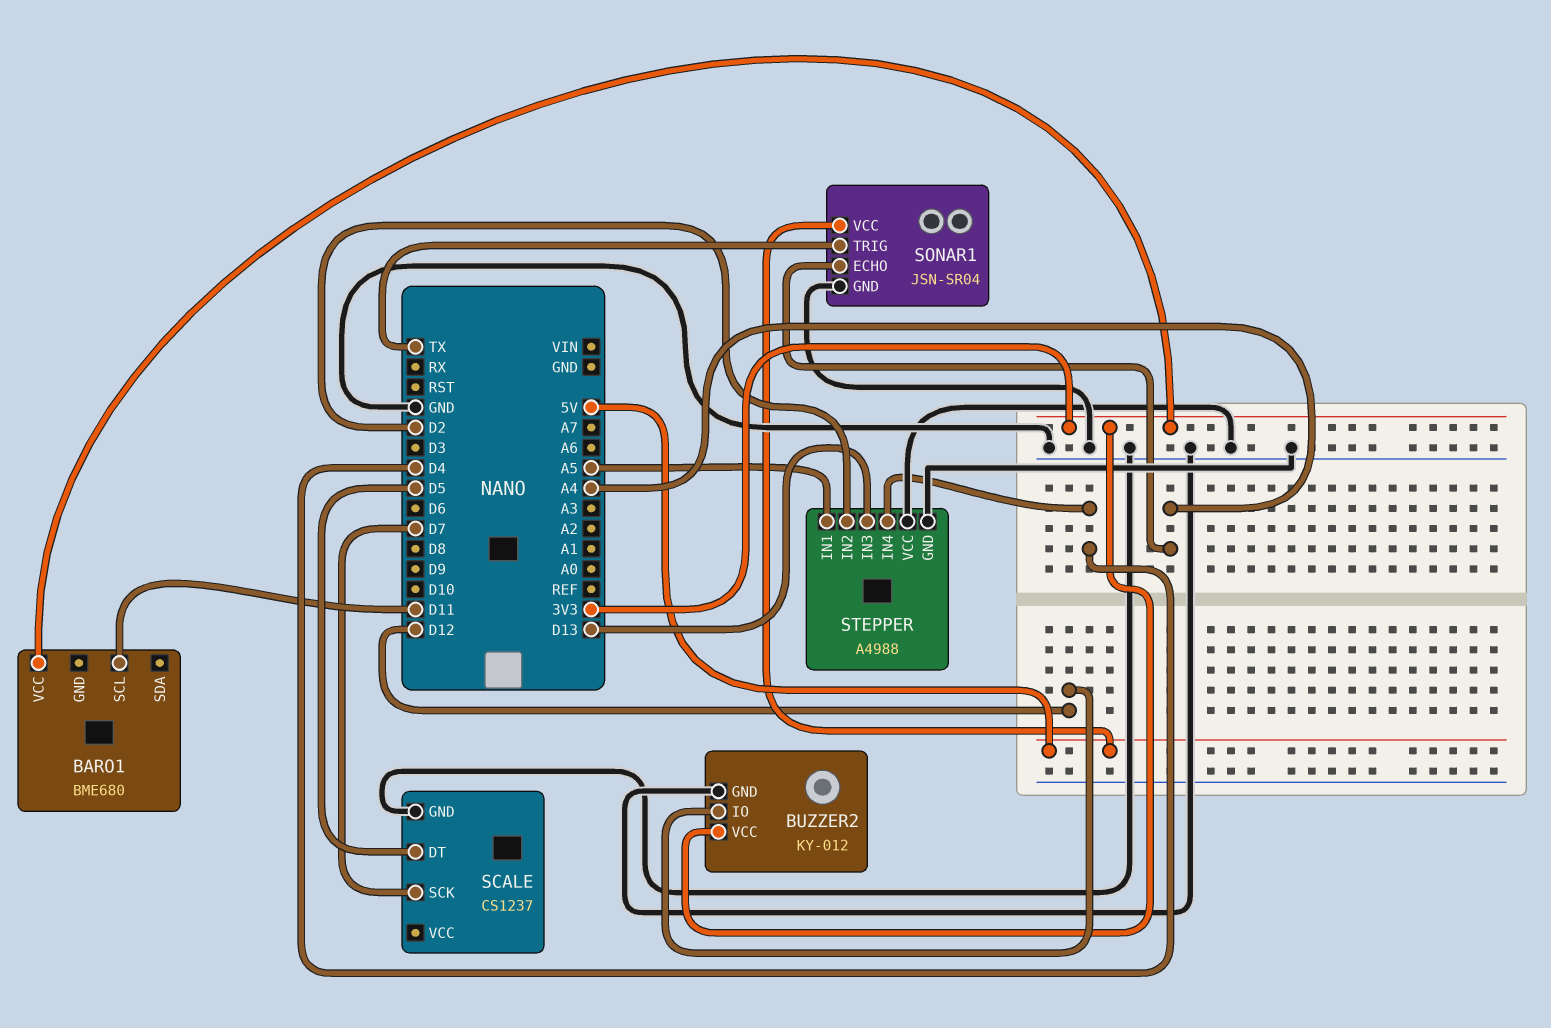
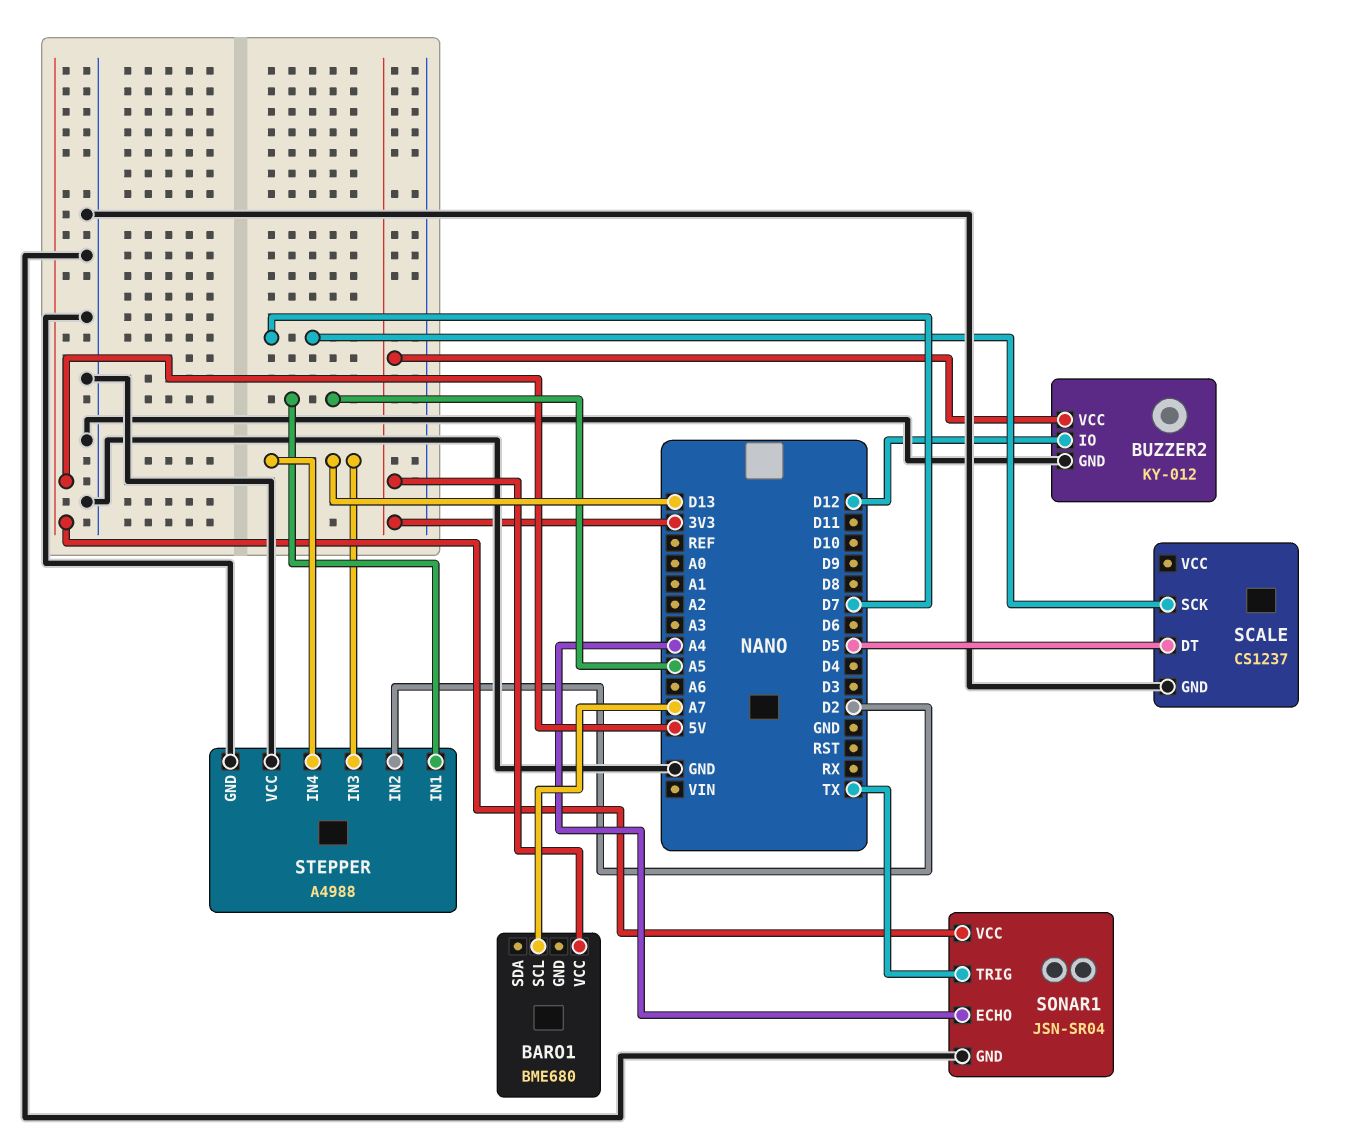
BARO1 pin SCL: D11 -> A7
STEPPER pin IN4: D4 -> D13

